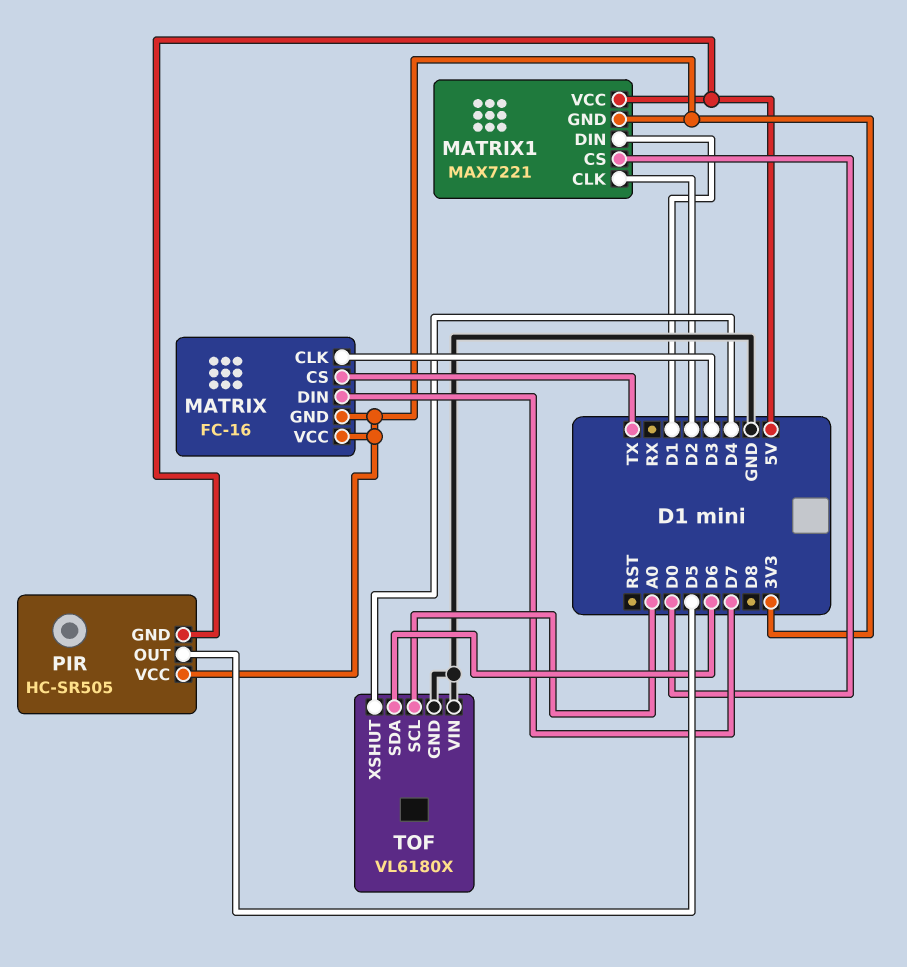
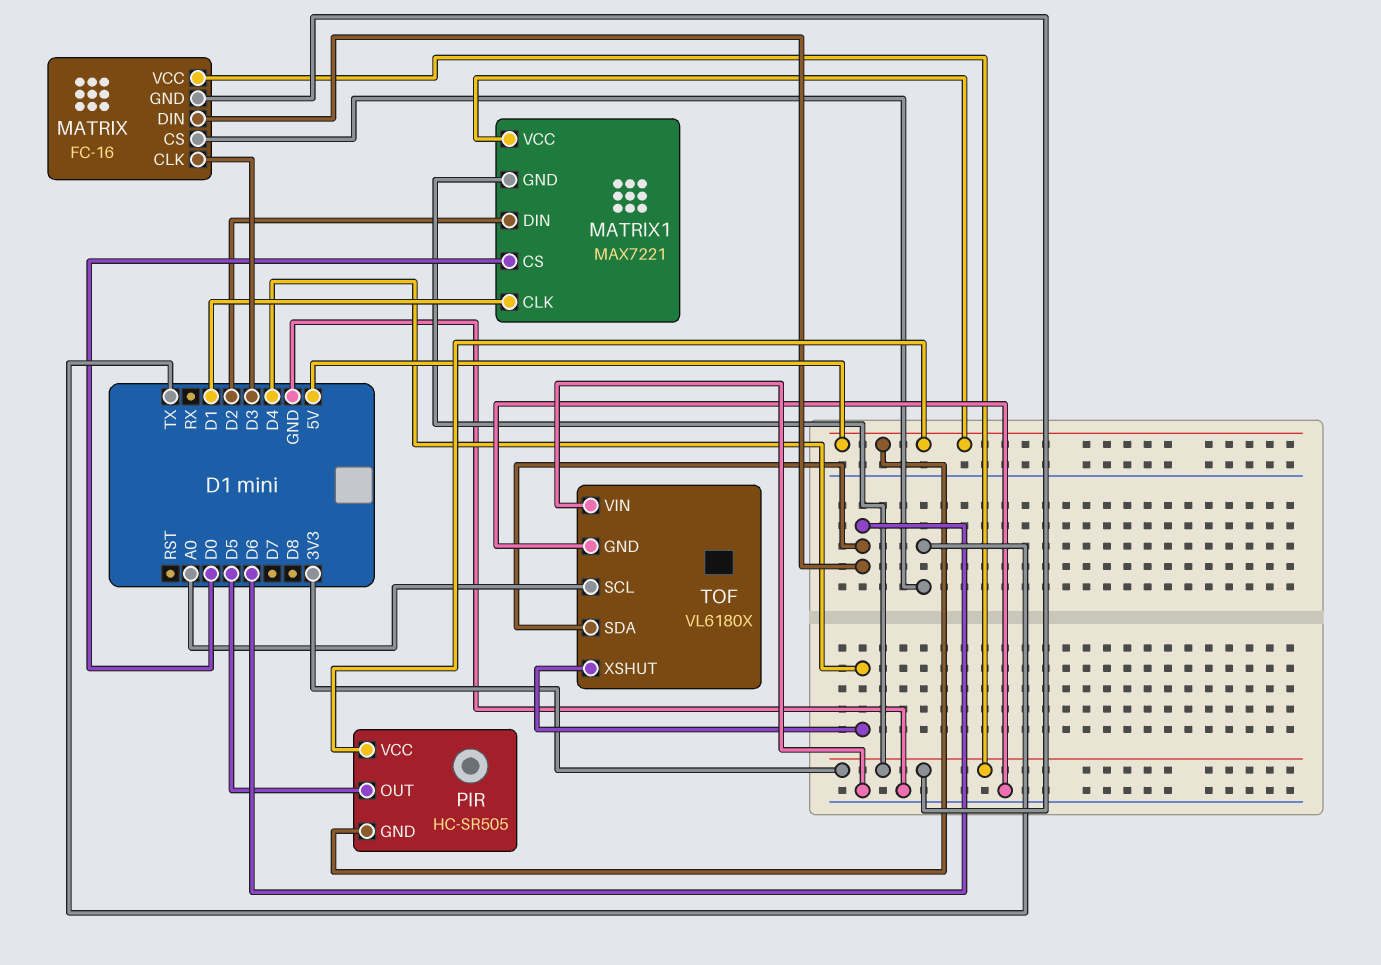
MATRIX pin DIN: D7 -> D6
MATRIX1 pin CLK: D2 -> D1
MATRIX1 pin DIN: D1 -> D2
PIR pin VCC: 3V3 -> 5V

